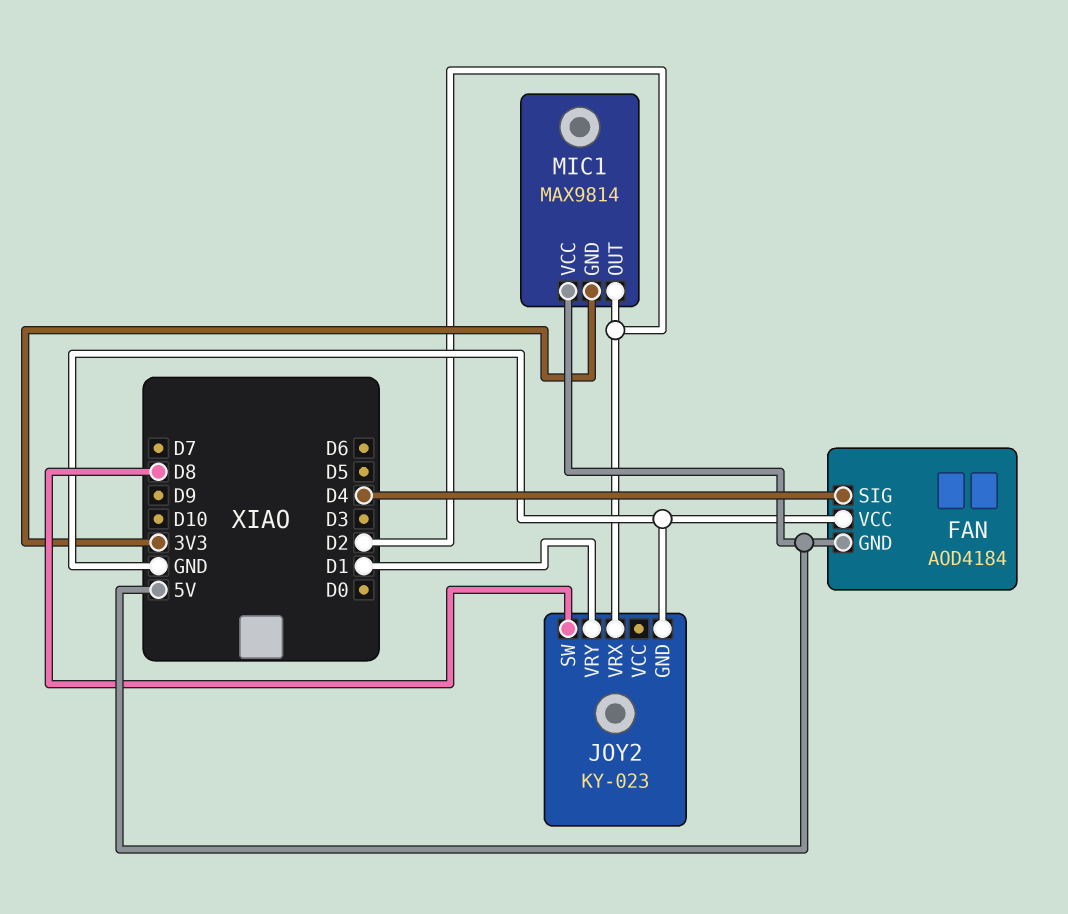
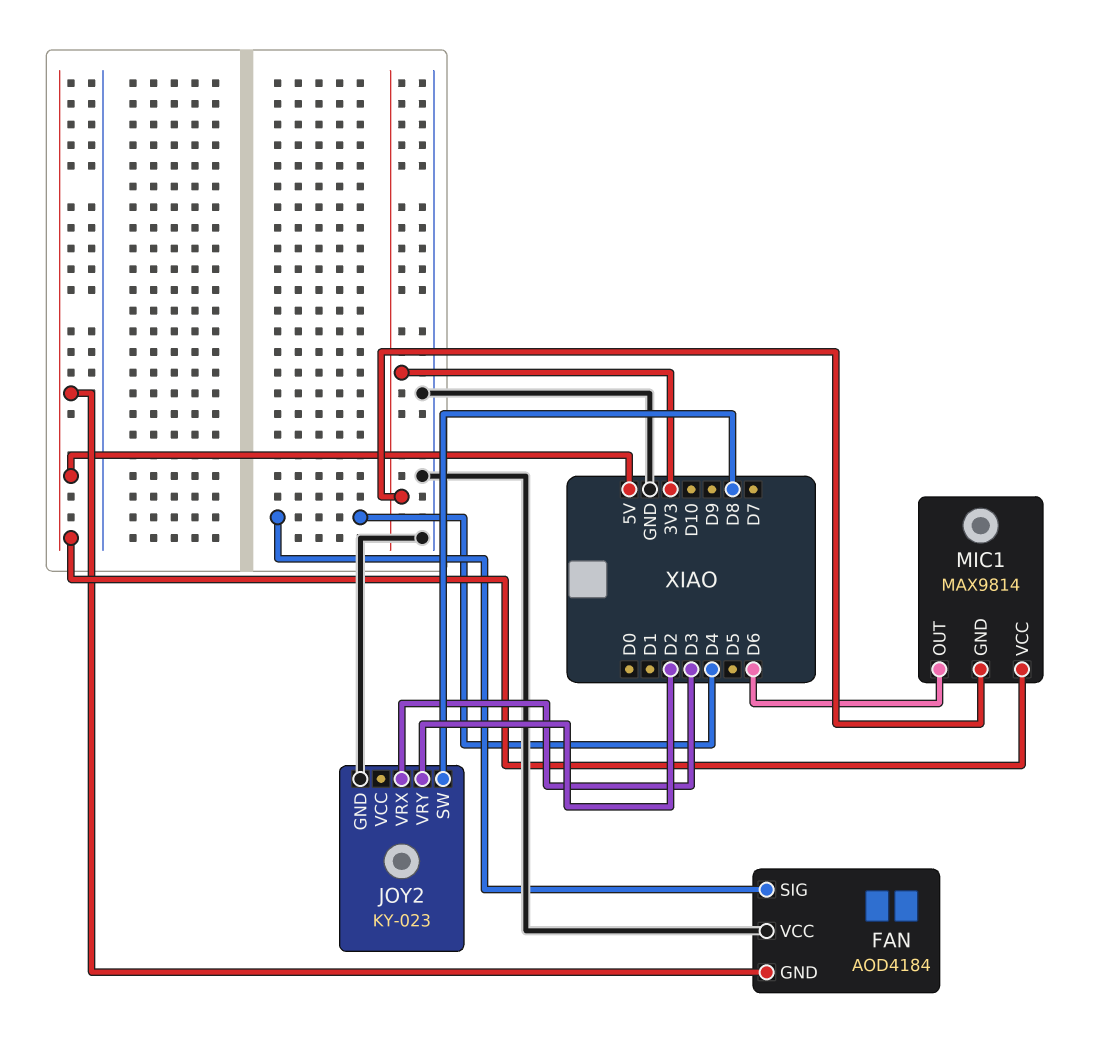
JOY2 pin VRX: D2 -> D3
JOY2 pin VRY: D1 -> D2
MIC1 pin OUT: D2 -> D6

